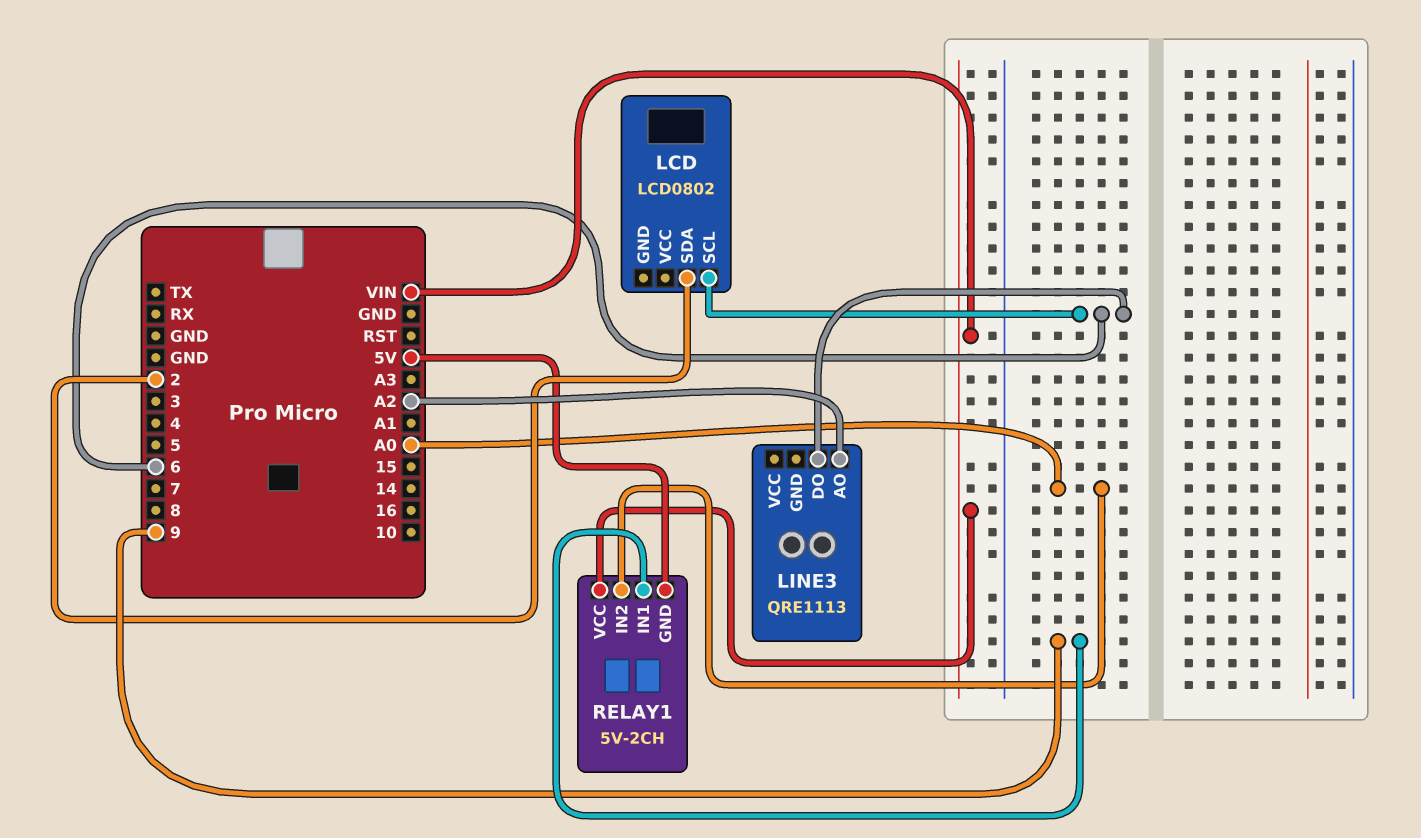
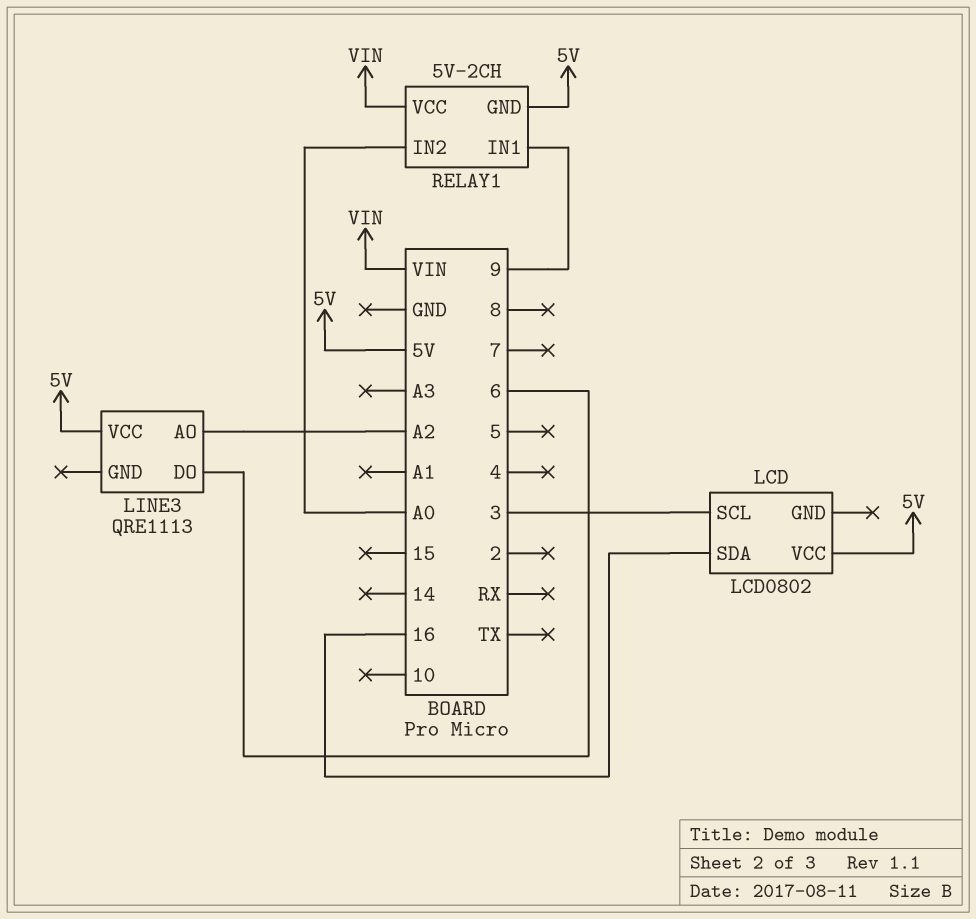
LCD pin SCL: 6 -> 3
LCD pin SDA: 2 -> 16
LCD pin VCC: none -> 5V
LINE3 pin VCC: none -> 5V

